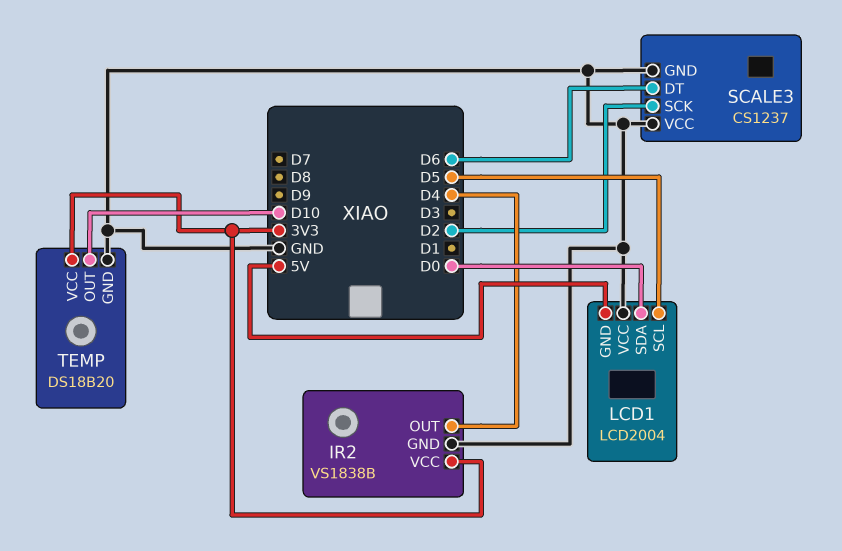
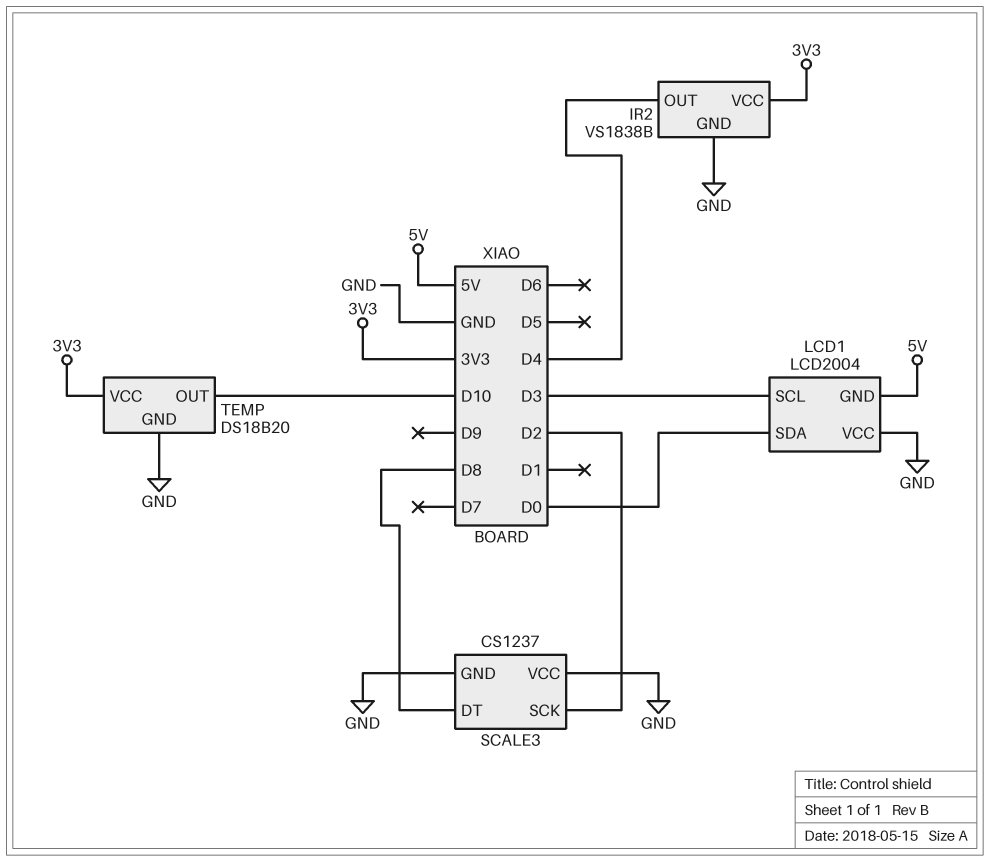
LCD1 pin SCL: D5 -> D3
SCALE3 pin DT: D6 -> D8

